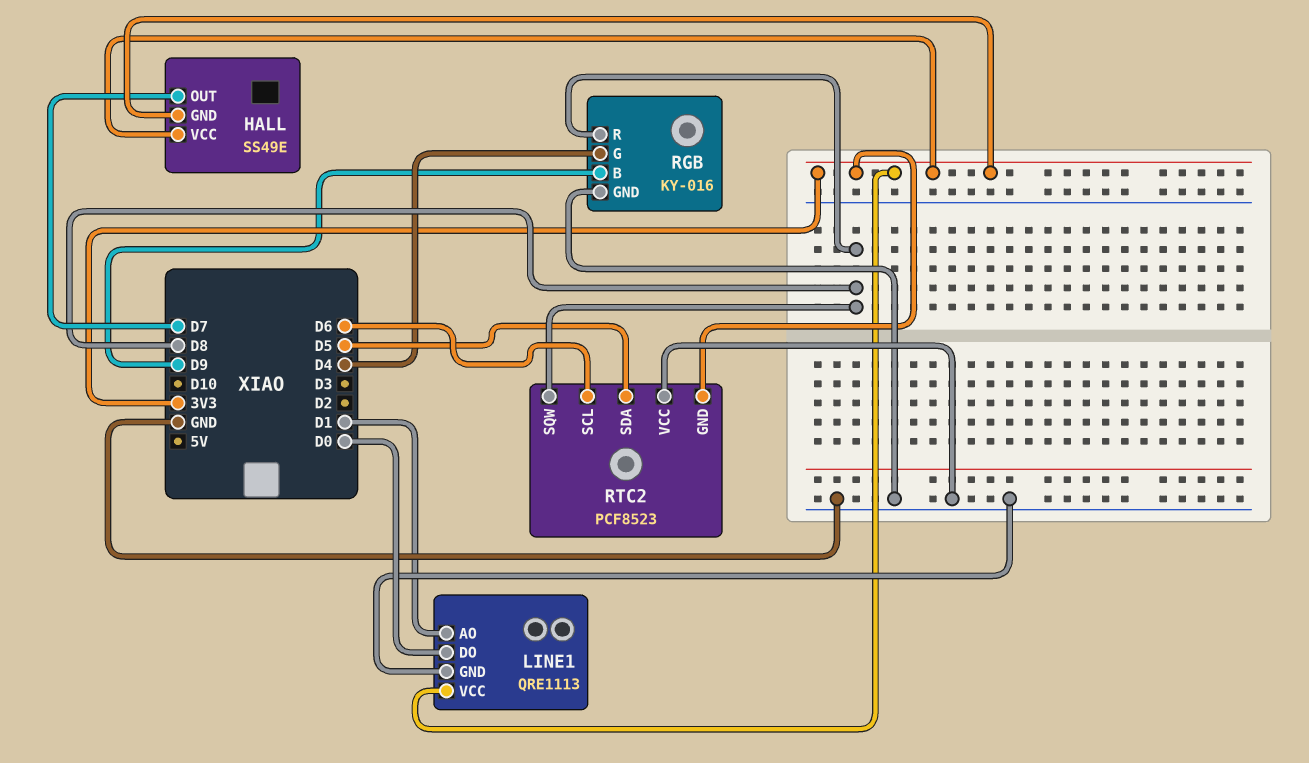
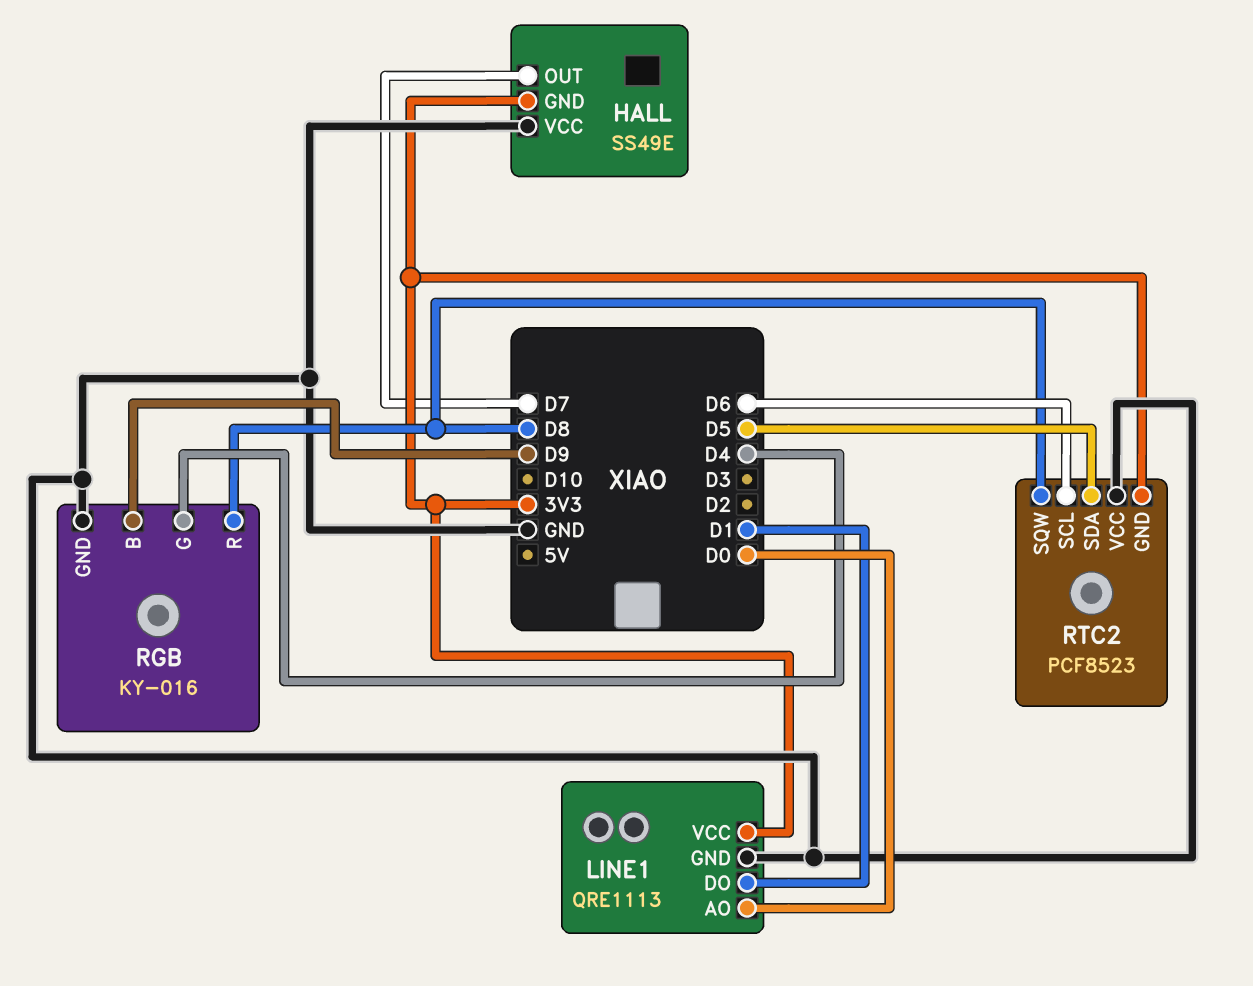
HALL pin VCC: 3V3 -> GND
LINE1 pin AO: D1 -> D0
LINE1 pin DO: D0 -> D1

